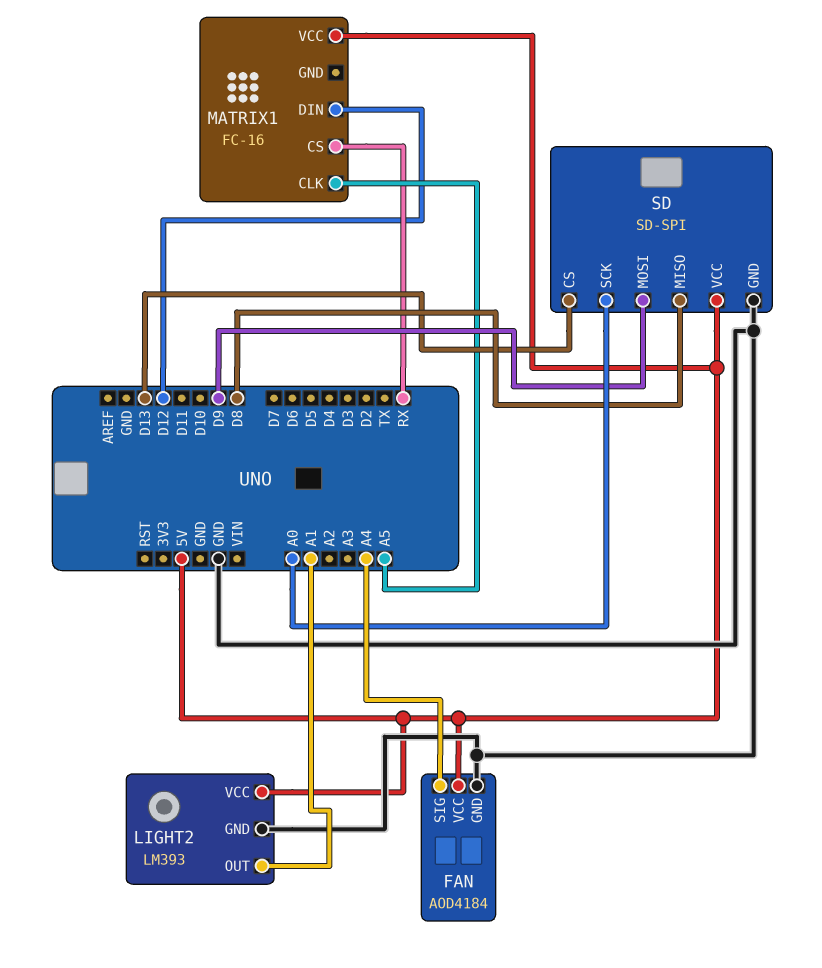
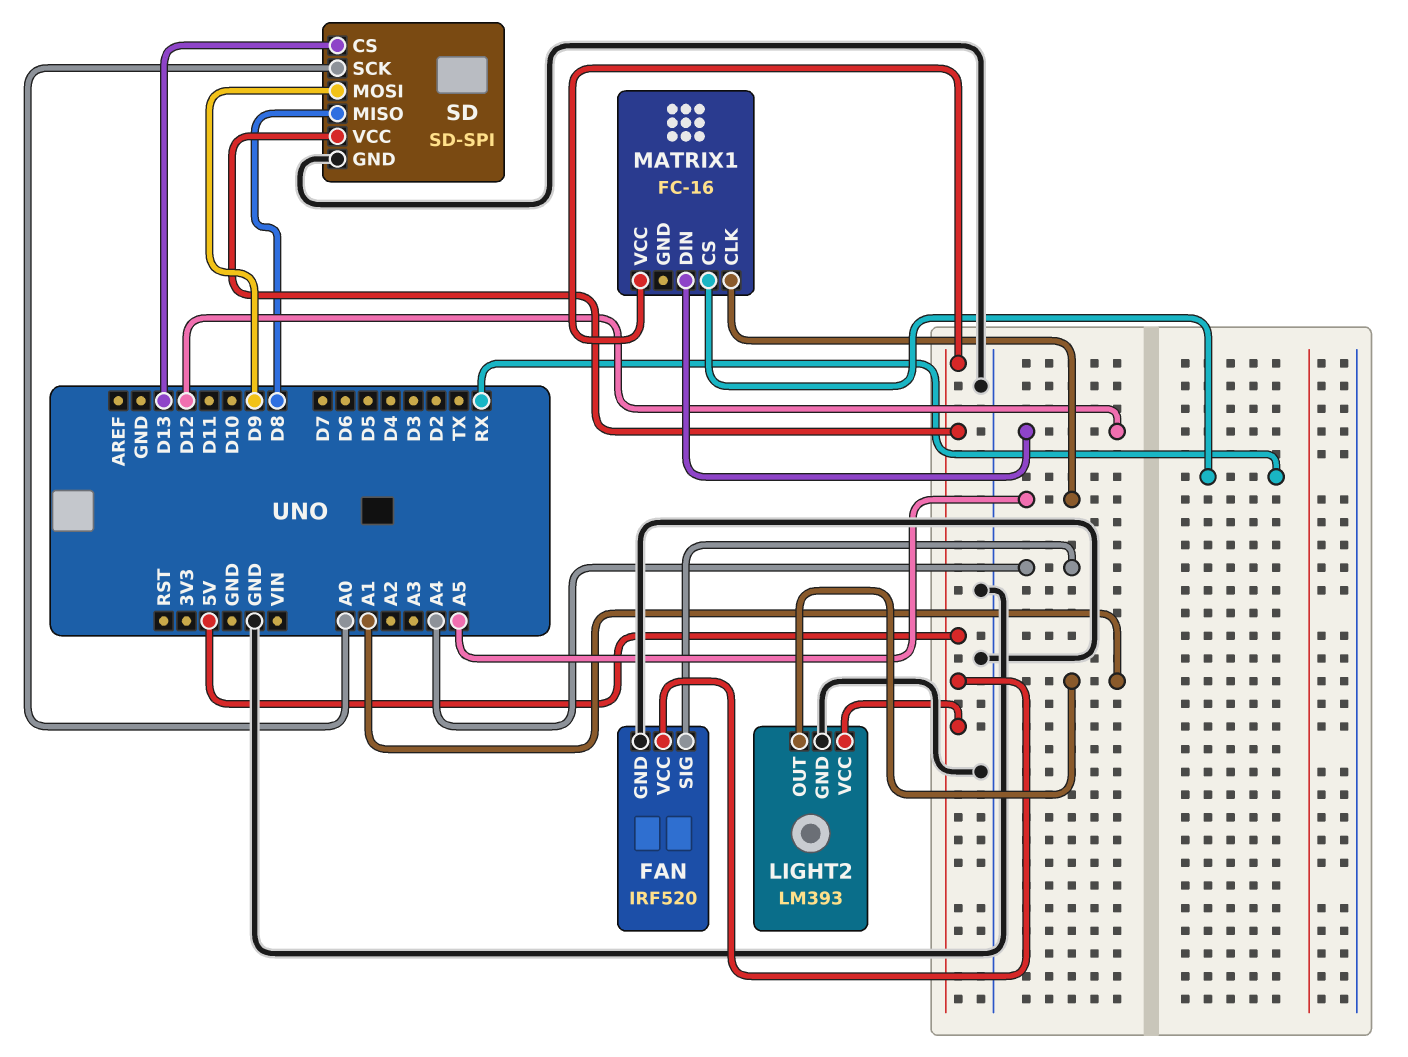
FAN: AOD4184 -> IRF520

